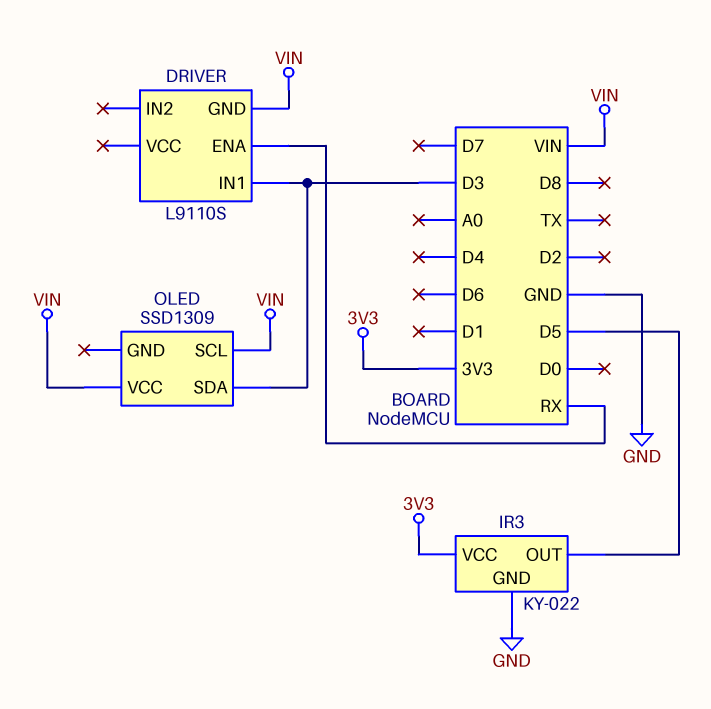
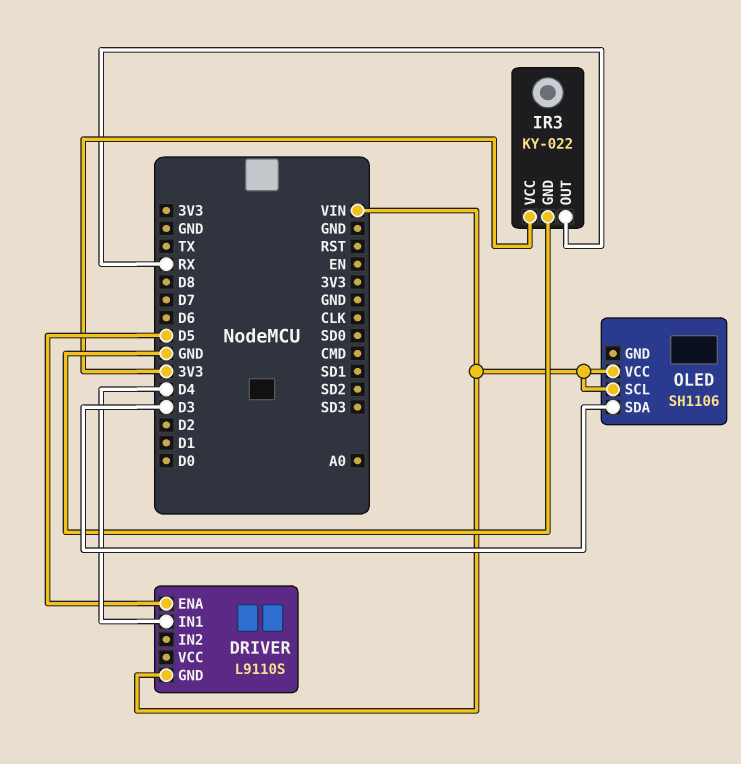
DRIVER pin ENA: RX -> D5
DRIVER pin IN1: D3 -> D4
IR3 pin OUT: D5 -> RX
OLED: SSD1309 -> SH1106

